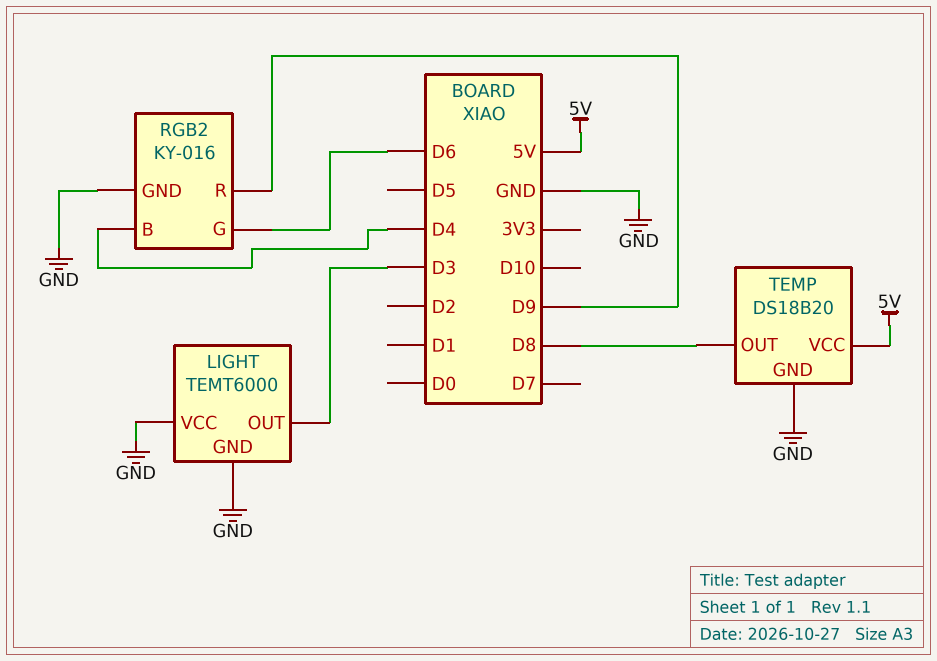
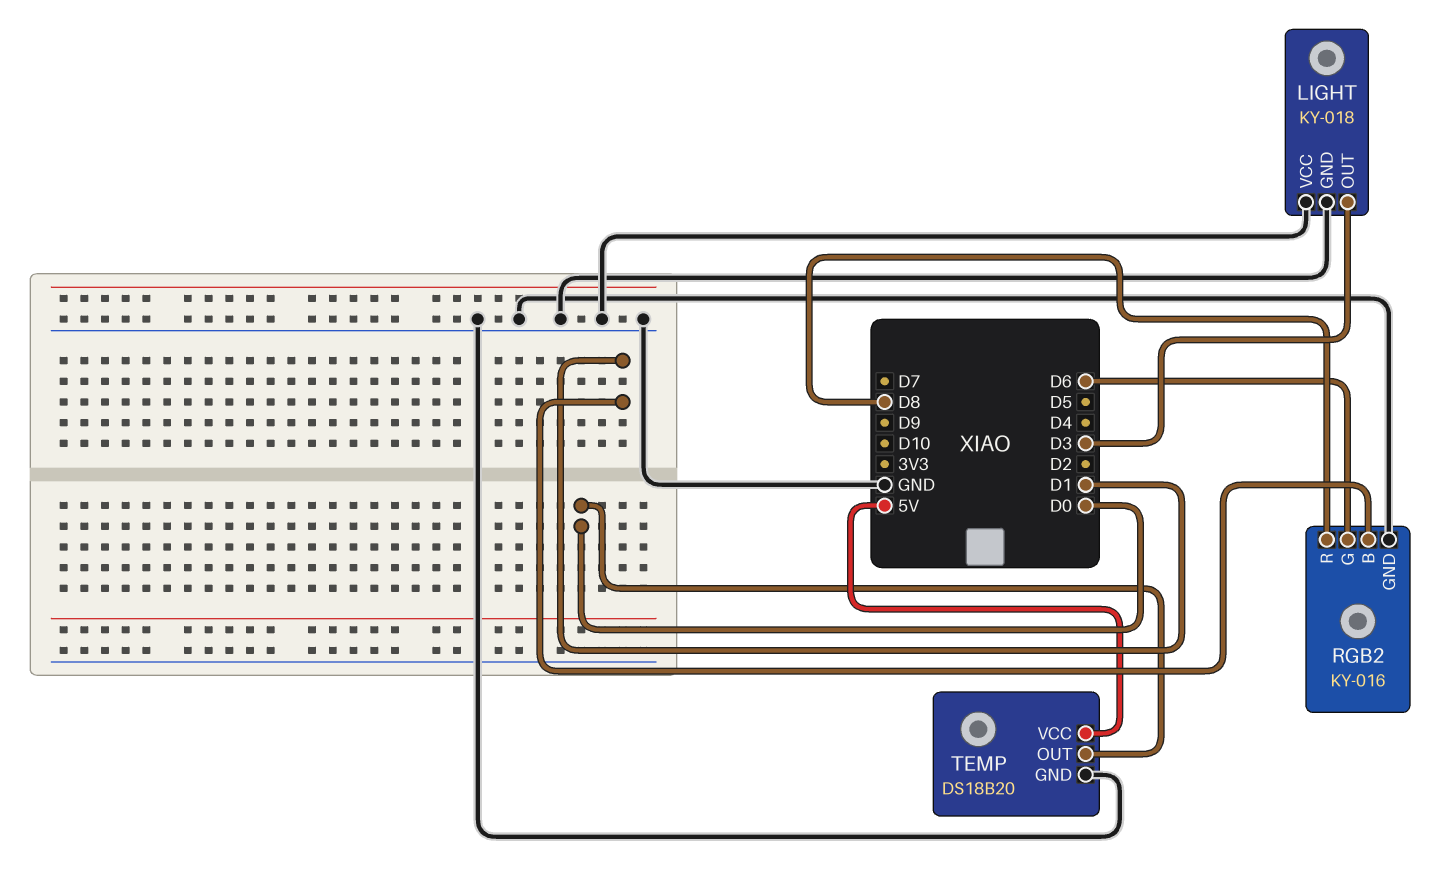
LIGHT: TEMT6000 -> KY-018
RGB2 pin B: D4 -> D1
RGB2 pin R: D9 -> D8
TEMP pin OUT: D8 -> D0

